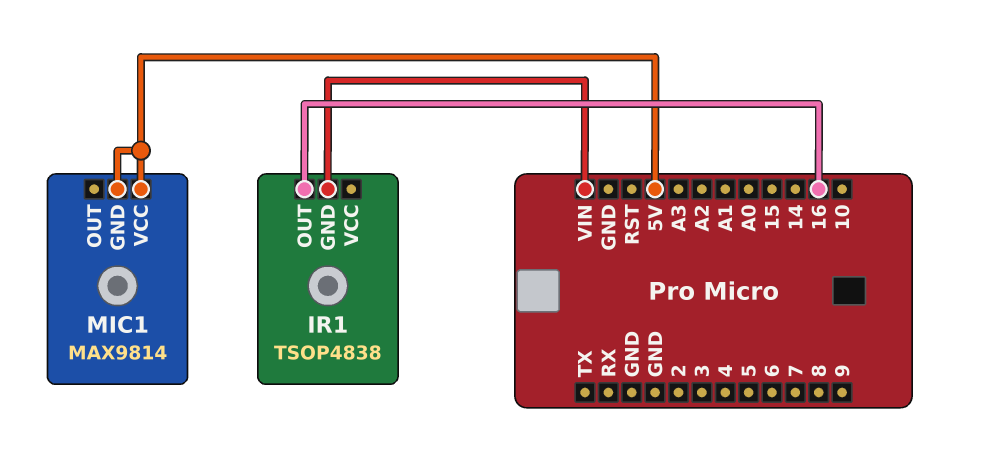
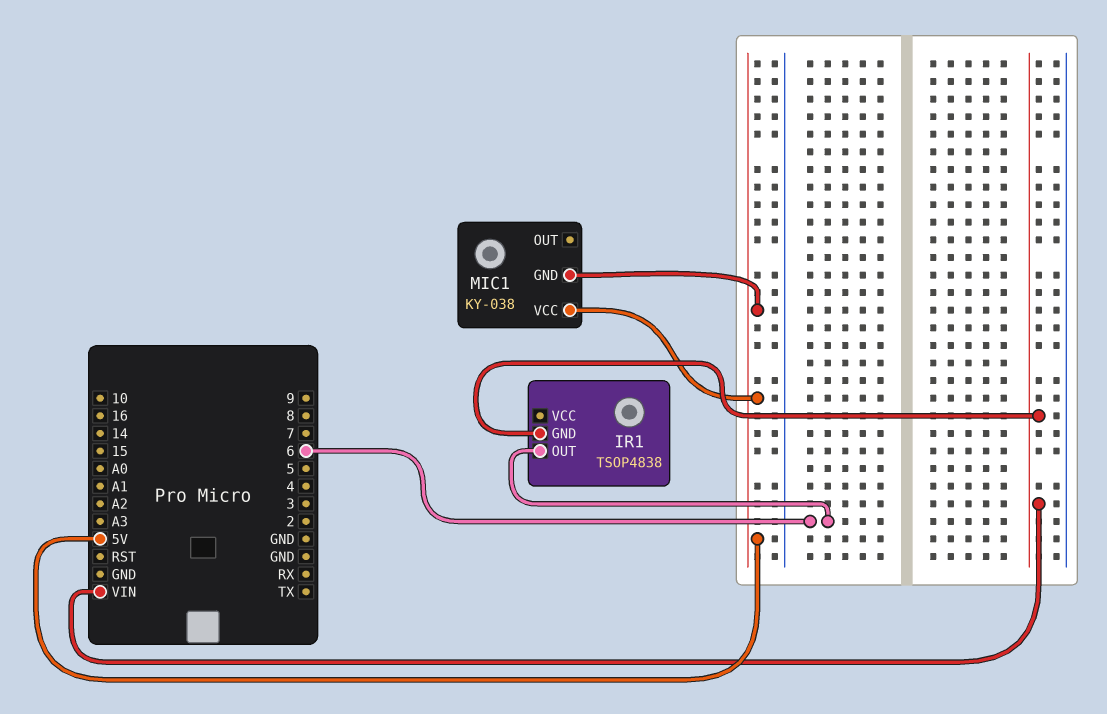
IR1 pin OUT: 16 -> 6
MIC1: MAX9814 -> KY-038

